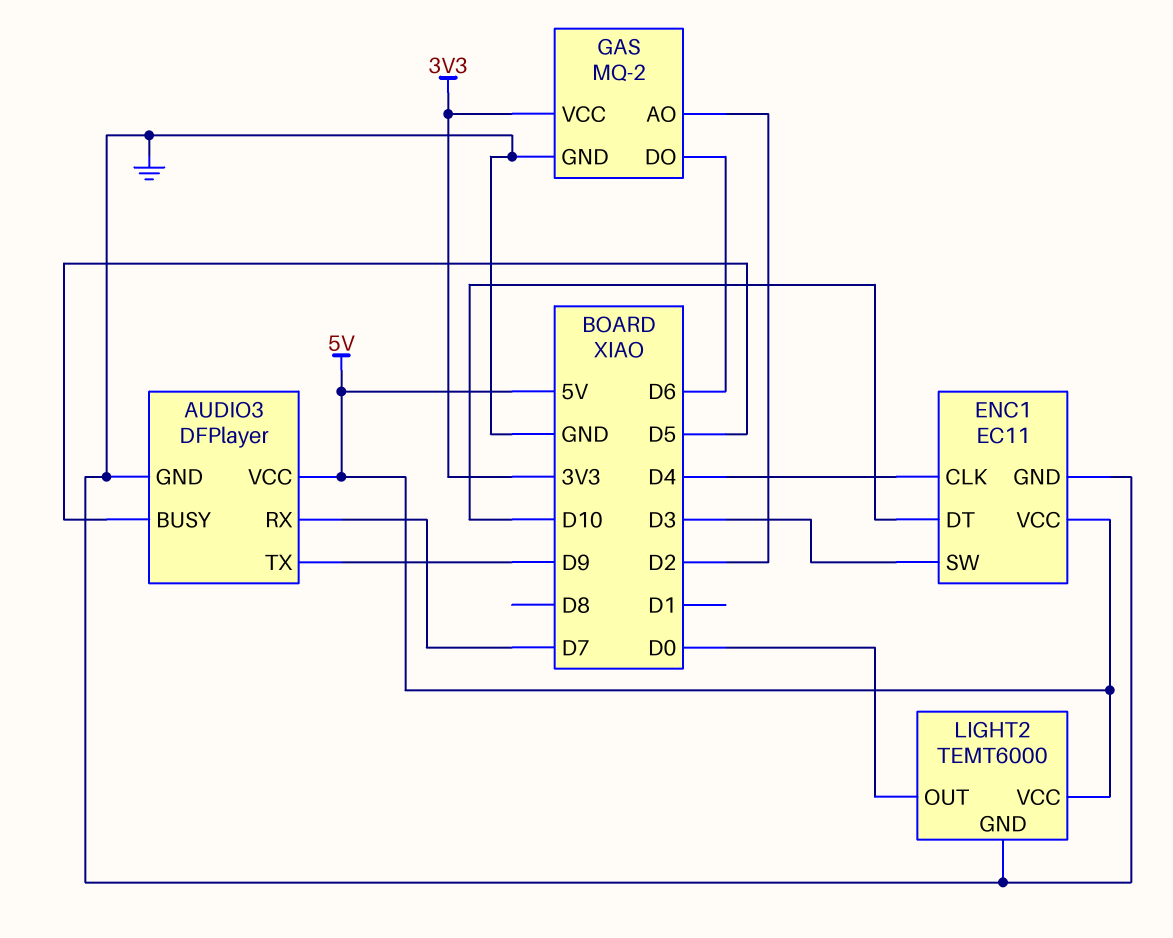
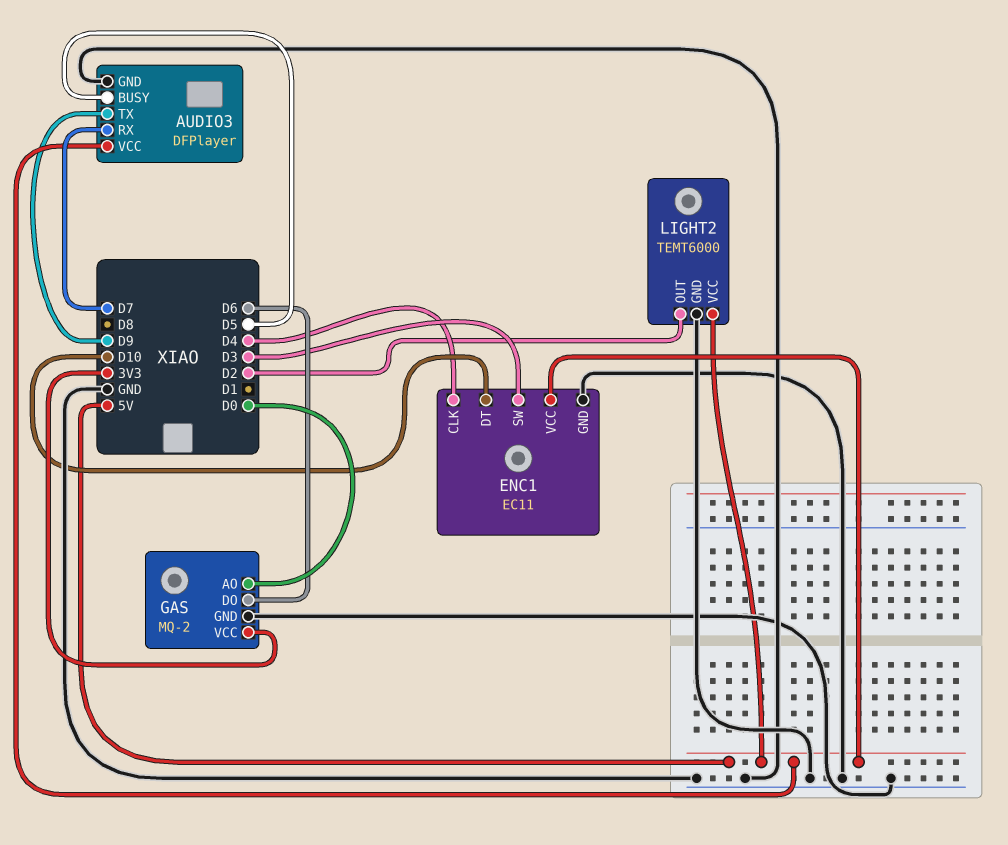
GAS pin AO: D2 -> D0
LIGHT2 pin OUT: D0 -> D2

